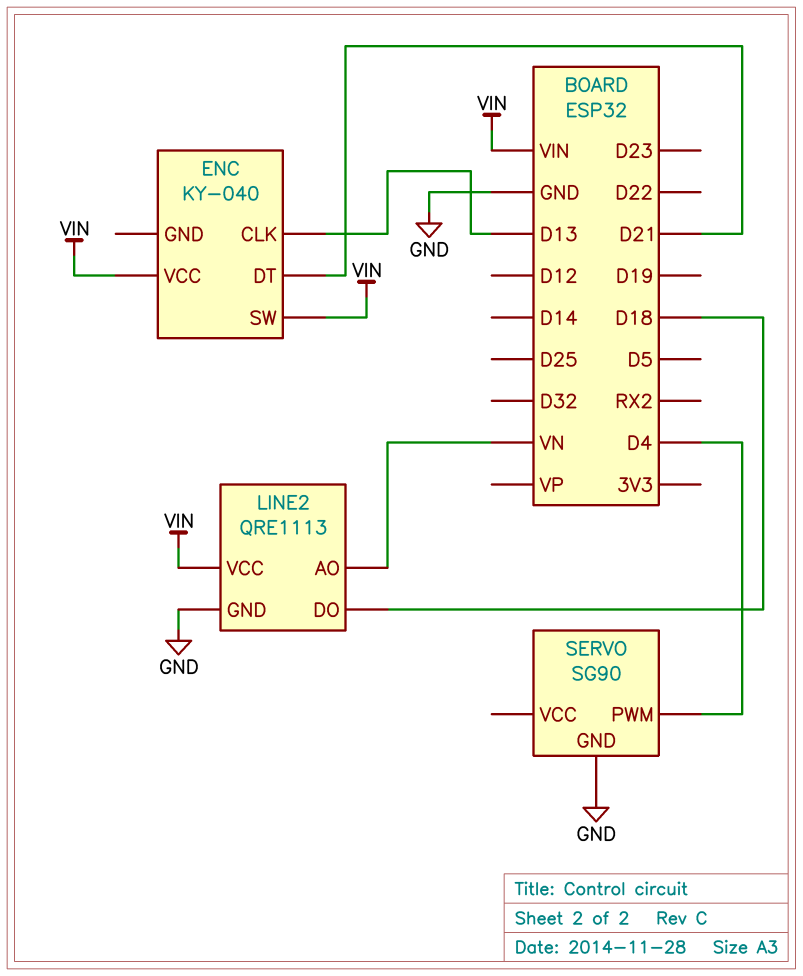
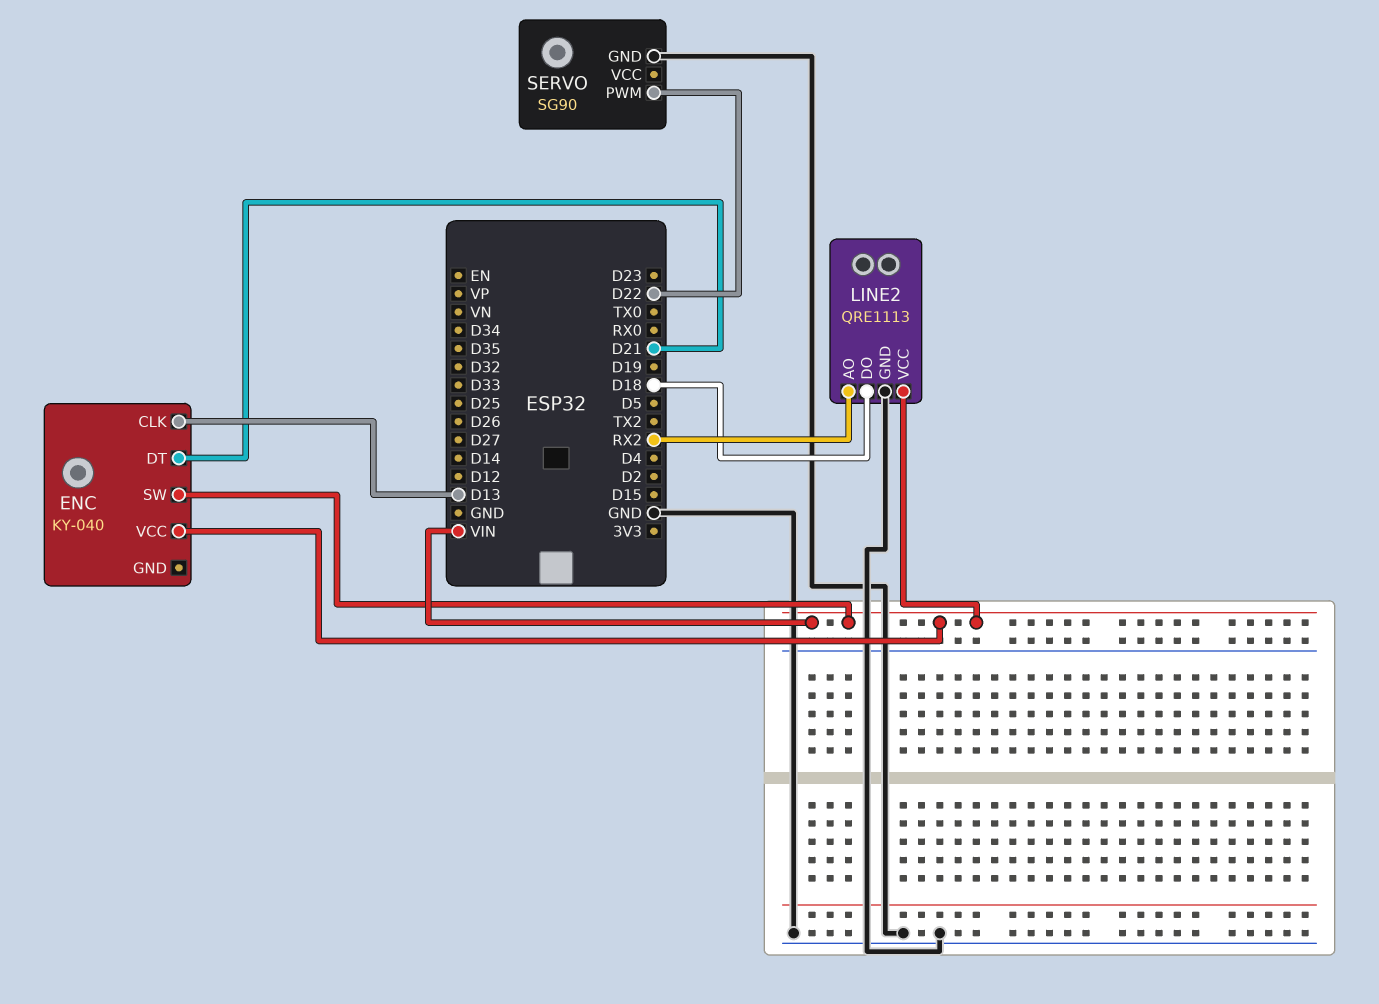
LINE2 pin AO: VN -> RX2
SERVO pin PWM: D4 -> D22

